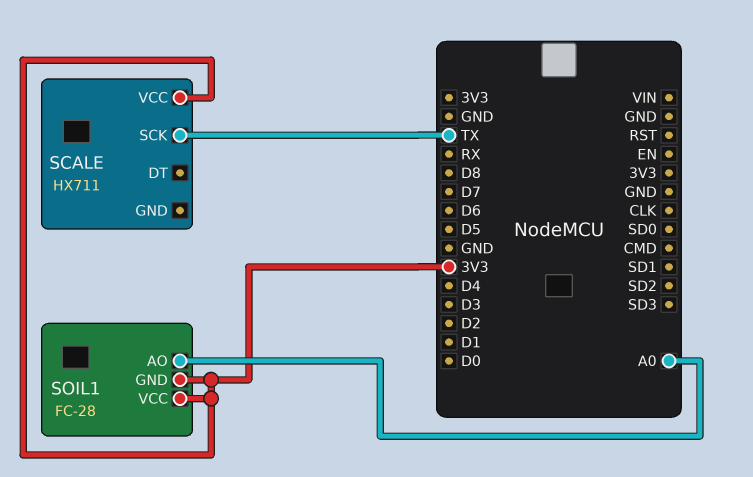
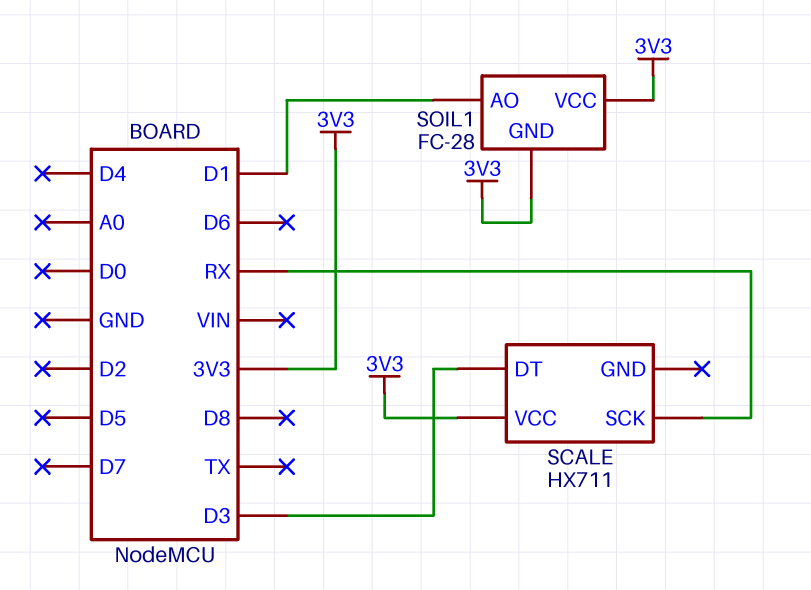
SCALE pin DT: none -> D3
SCALE pin SCK: TX -> RX
SOIL1 pin AO: A0 -> D1

